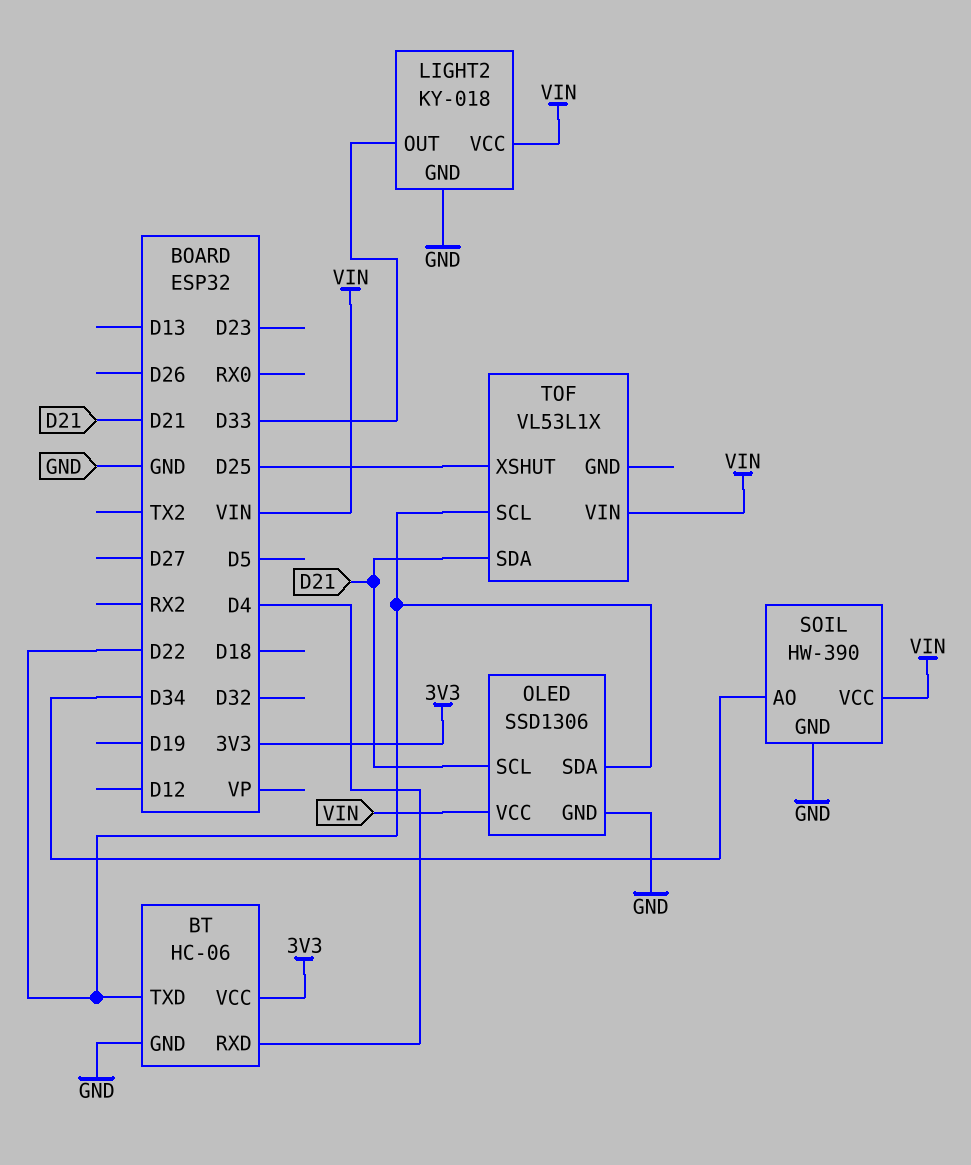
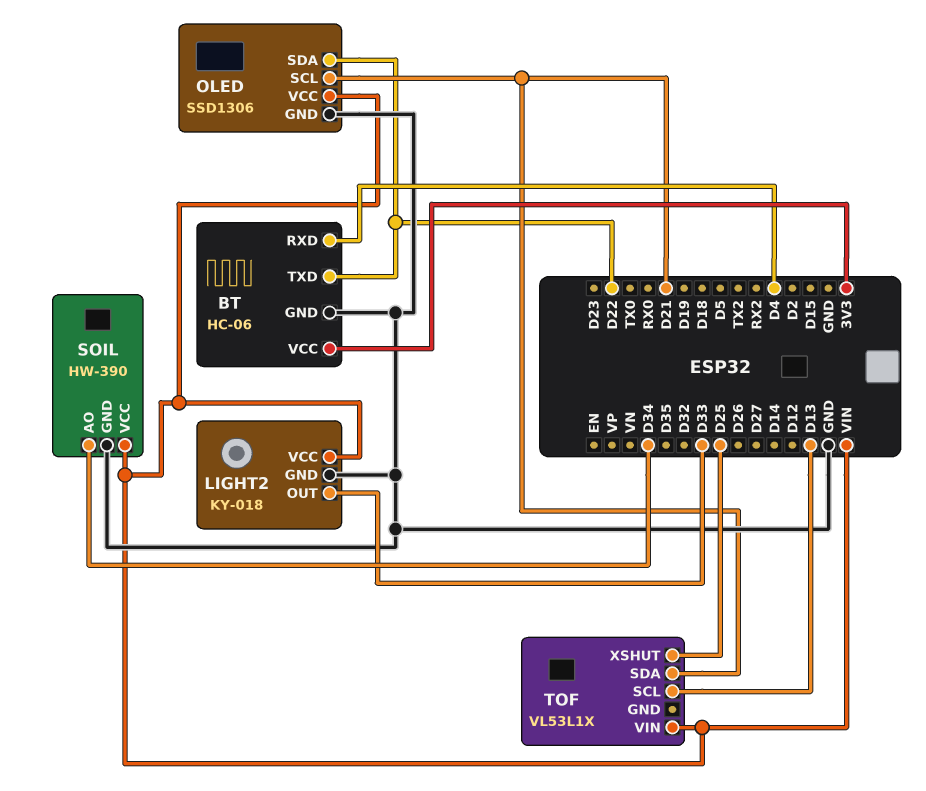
TOF pin SCL: D22 -> D13

